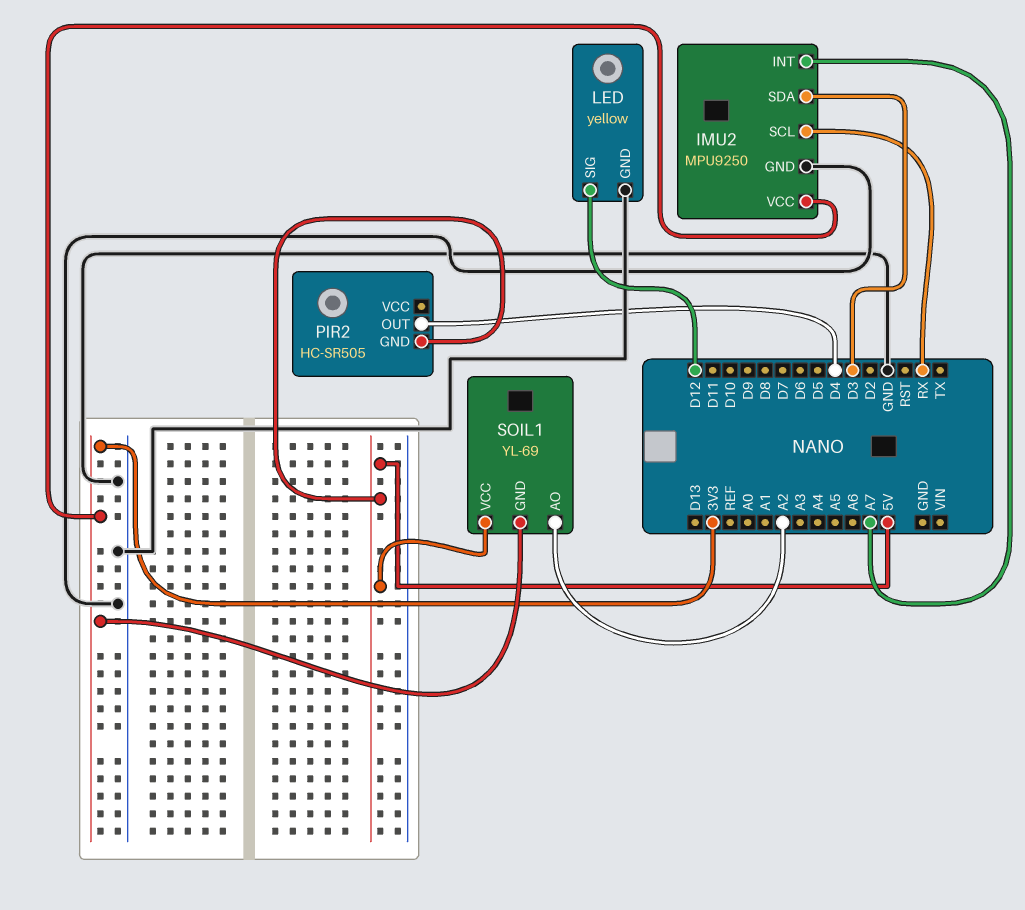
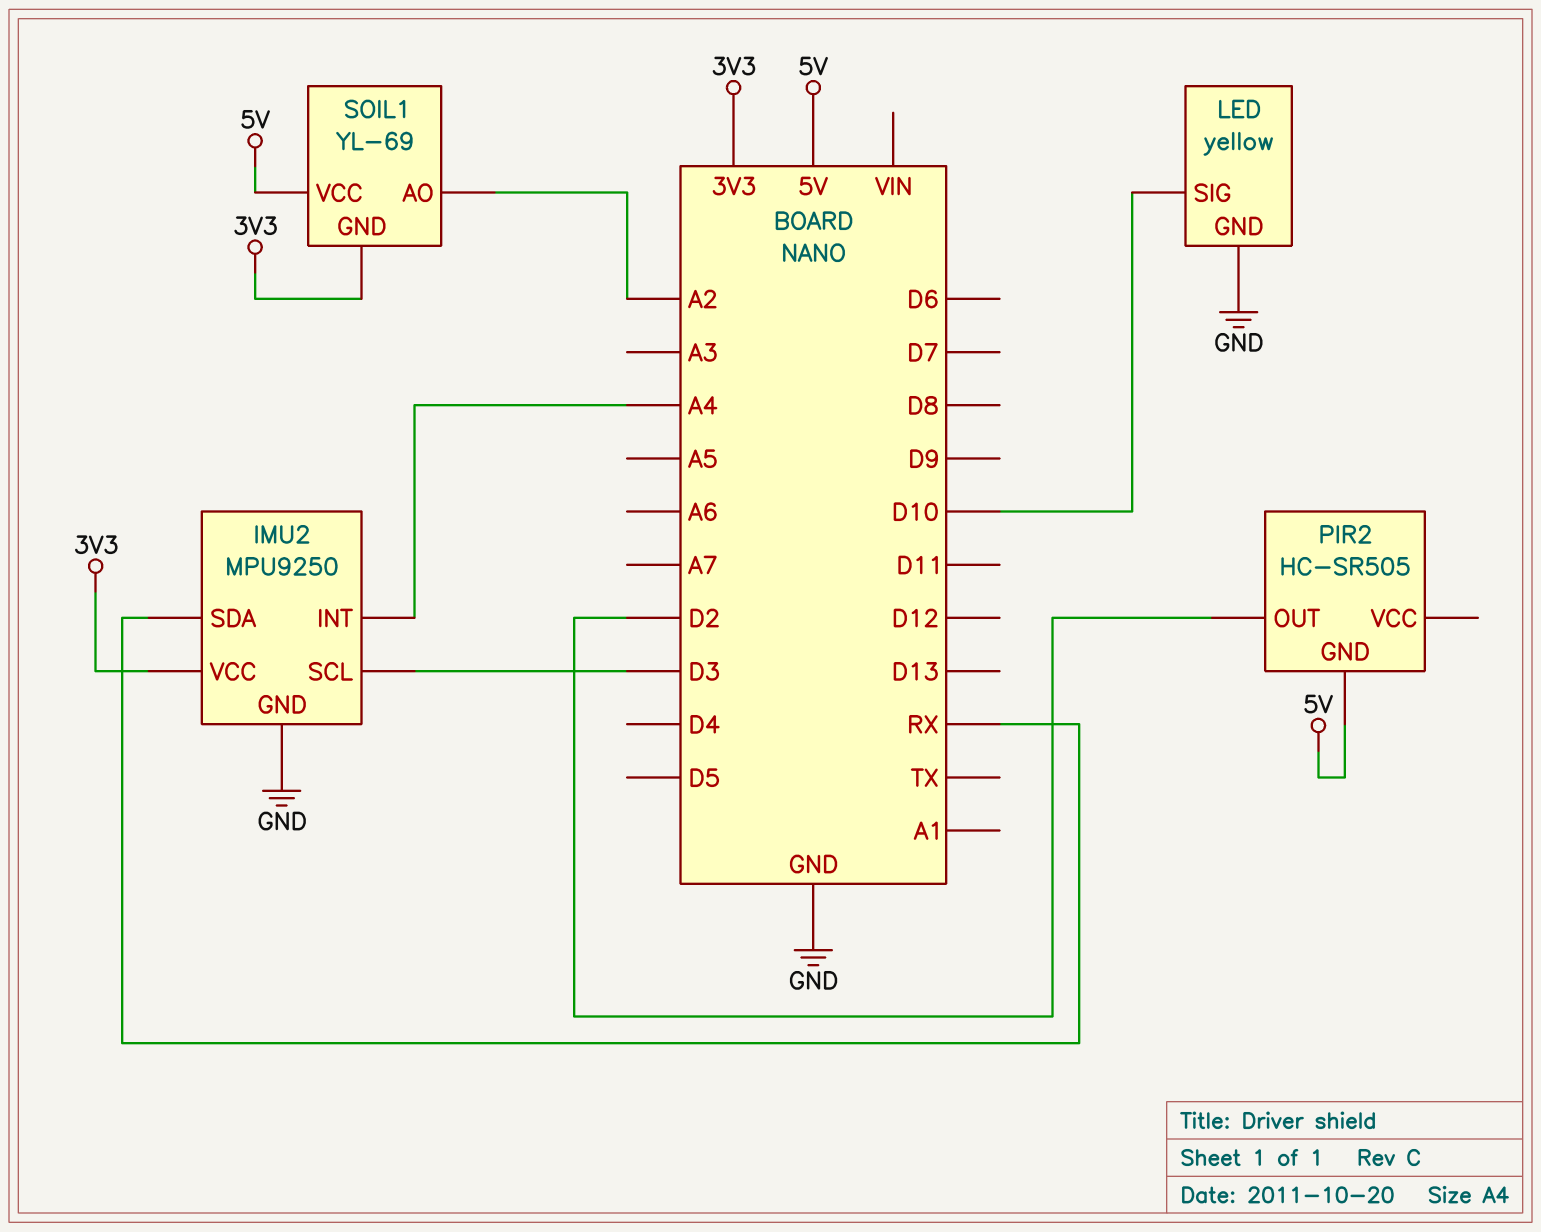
IMU2 pin INT: A7 -> A4
IMU2 pin SCL: RX -> D3
IMU2 pin SDA: D3 -> RX
LED pin SIG: D12 -> D10
PIR2 pin OUT: D4 -> D2

